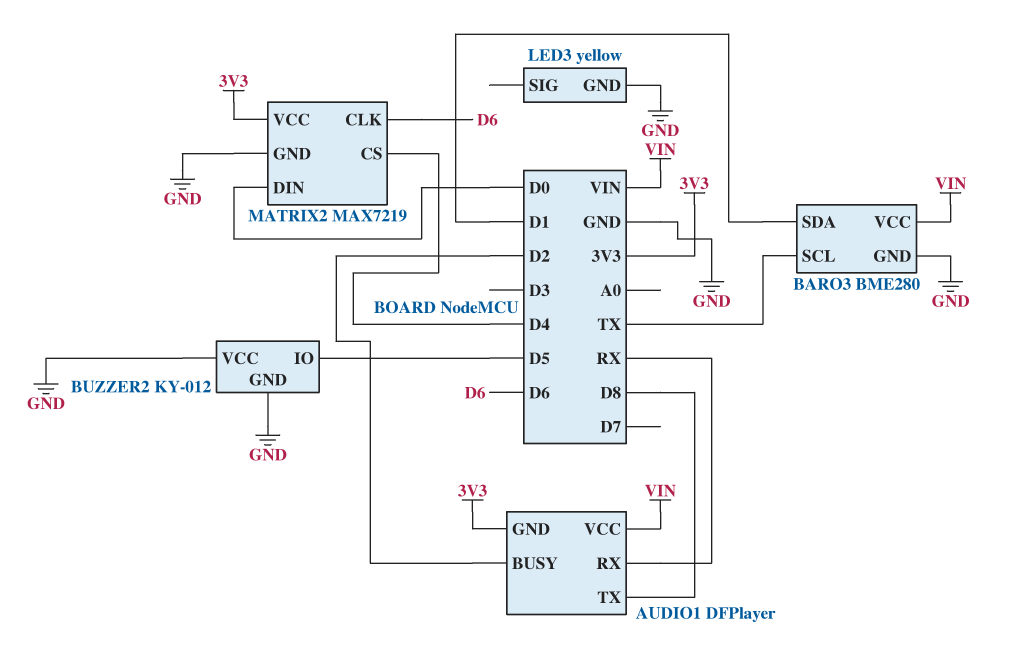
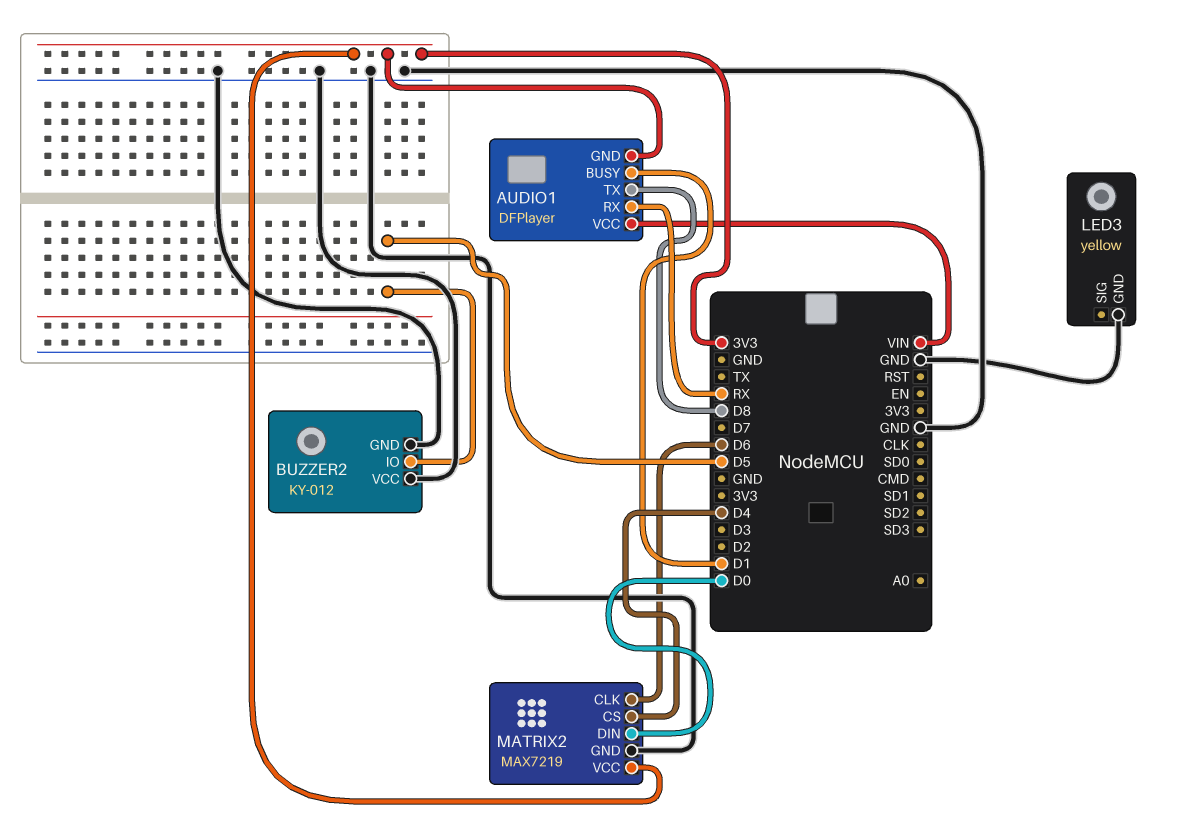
AUDIO1 pin BUSY: D2 -> D1
BARO3: BME280 -> none
BARO3 pin GND: GND -> none
BARO3 pin SCL: TX -> none
BARO3 pin SDA: D1 -> none
BARO3 pin VCC: VIN -> none

